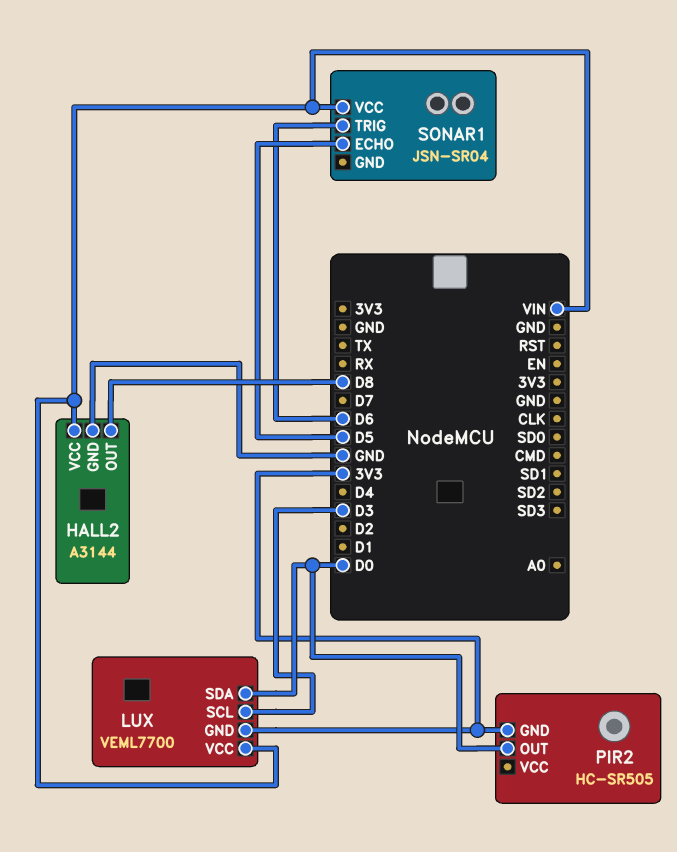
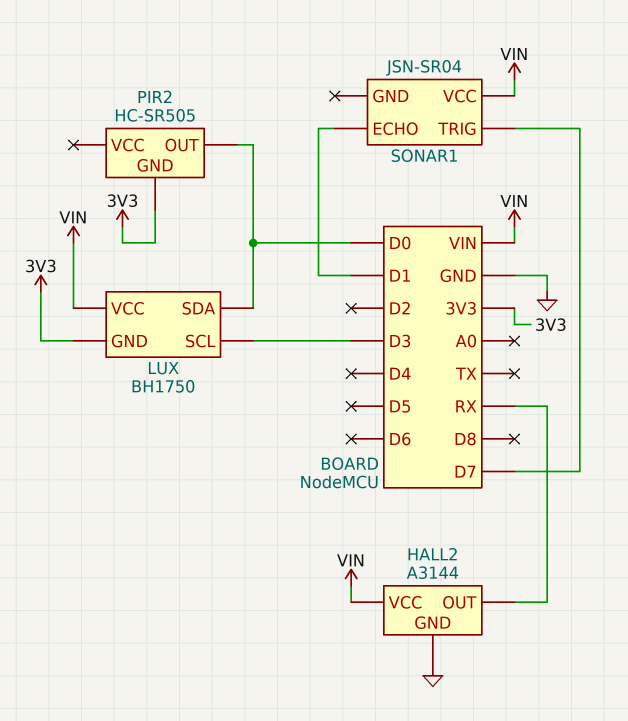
HALL2 pin OUT: D8 -> RX
LUX: VEML7700 -> BH1750
SONAR1 pin ECHO: D5 -> D1
SONAR1 pin TRIG: D6 -> D7

